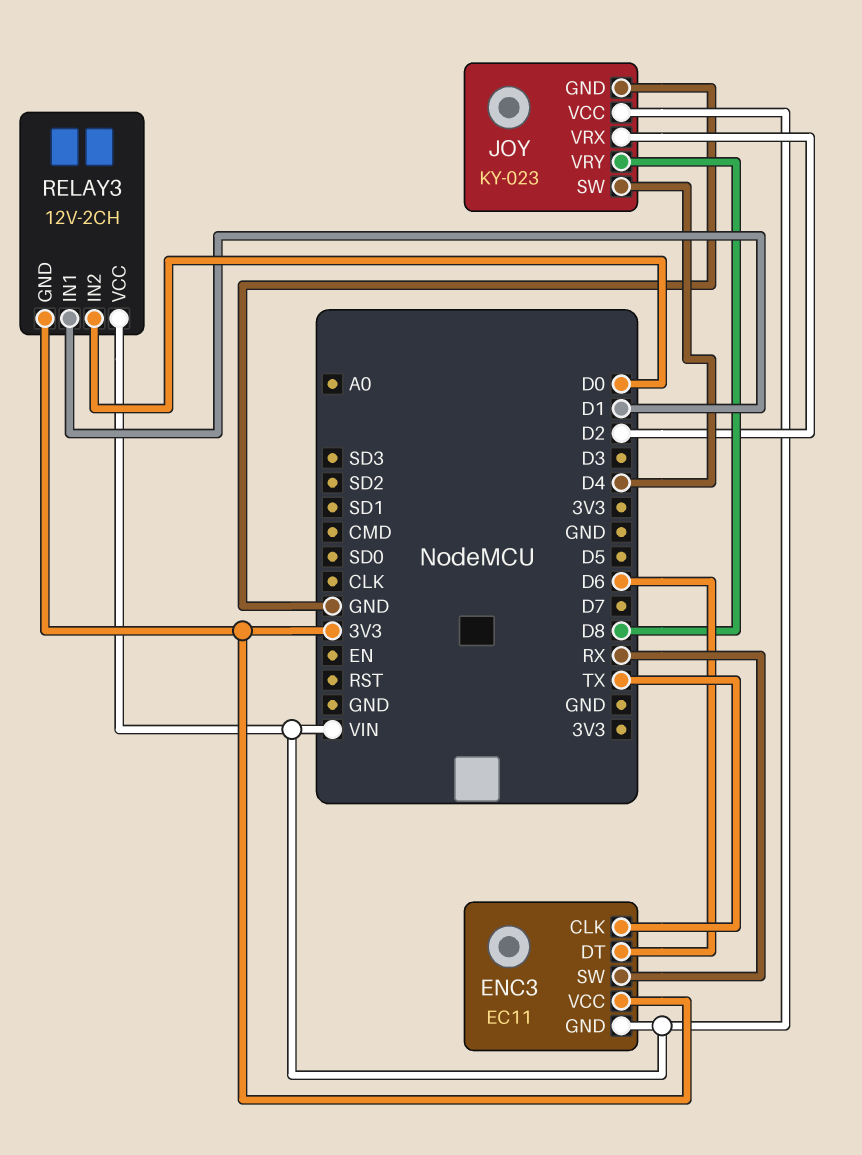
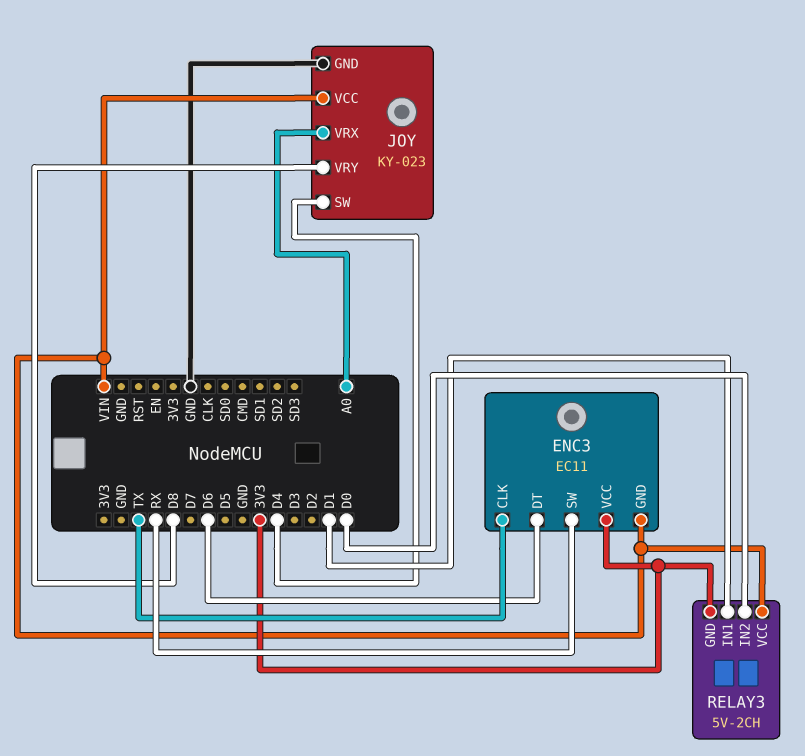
JOY pin VRX: D2 -> A0
RELAY3: 12V-2CH -> 5V-2CH

